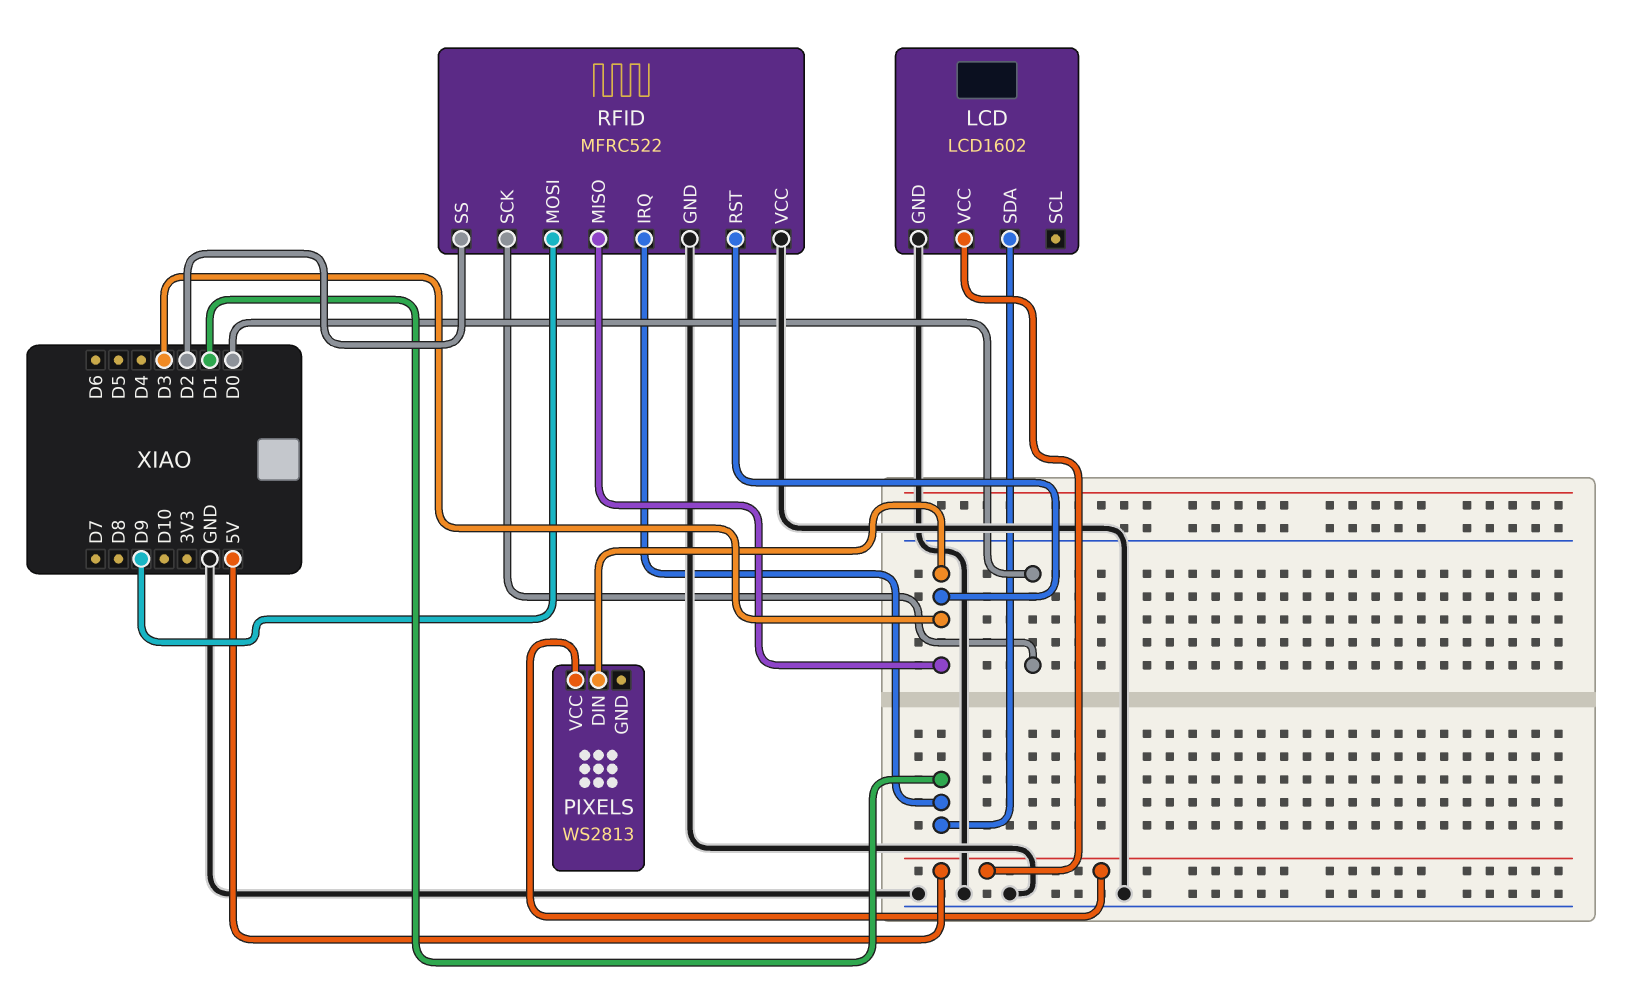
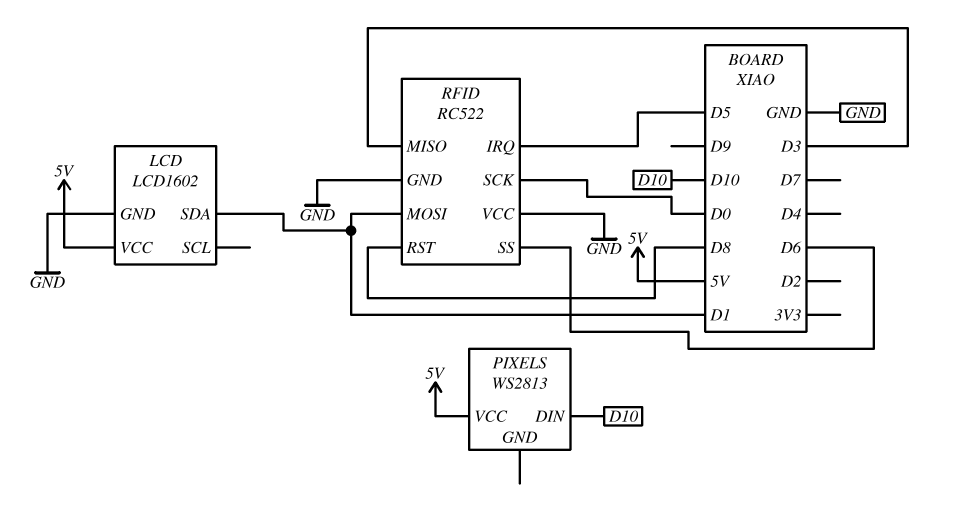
PIXELS pin DIN: D3 -> D10
RFID: MFRC522 -> RC522
RFID pin IRQ: D1 -> D5
RFID pin MOSI: D9 -> D1
RFID pin RST: D3 -> D8
RFID pin SS: D2 -> D6

